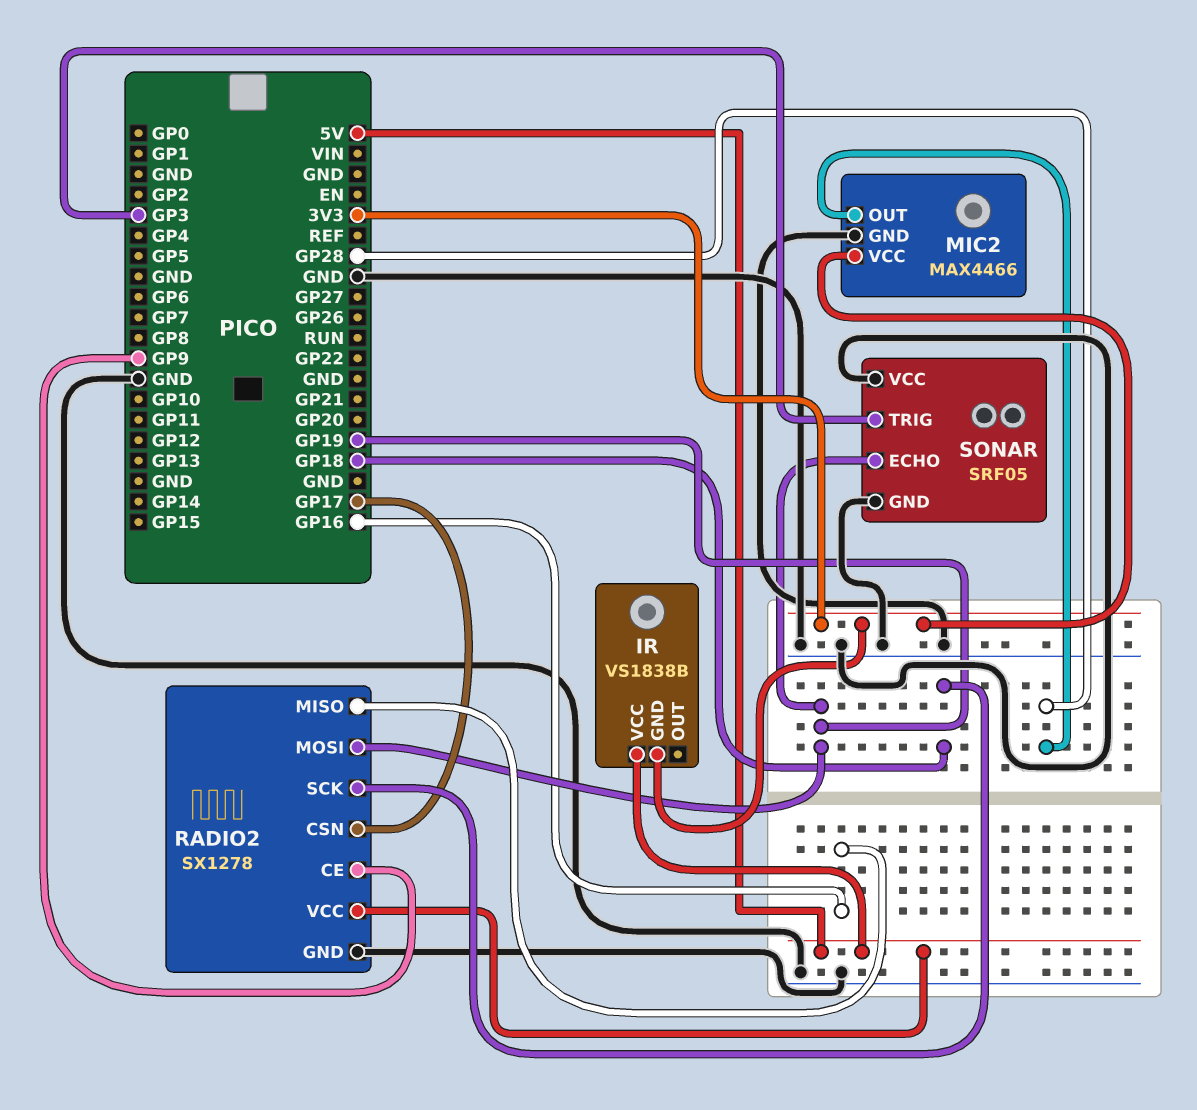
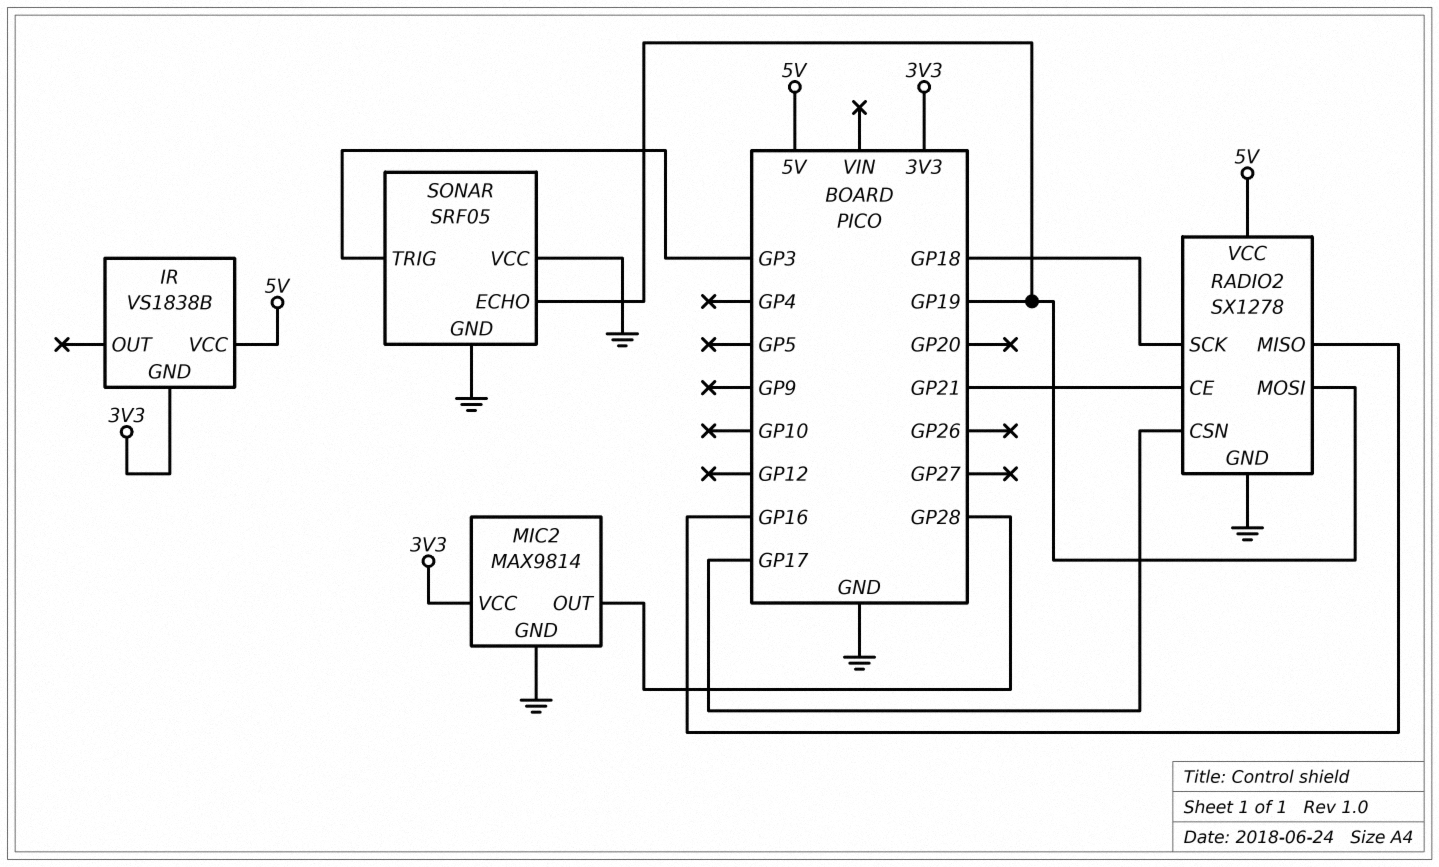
MIC2: MAX4466 -> MAX9814
RADIO2 pin CE: GP9 -> GP21

